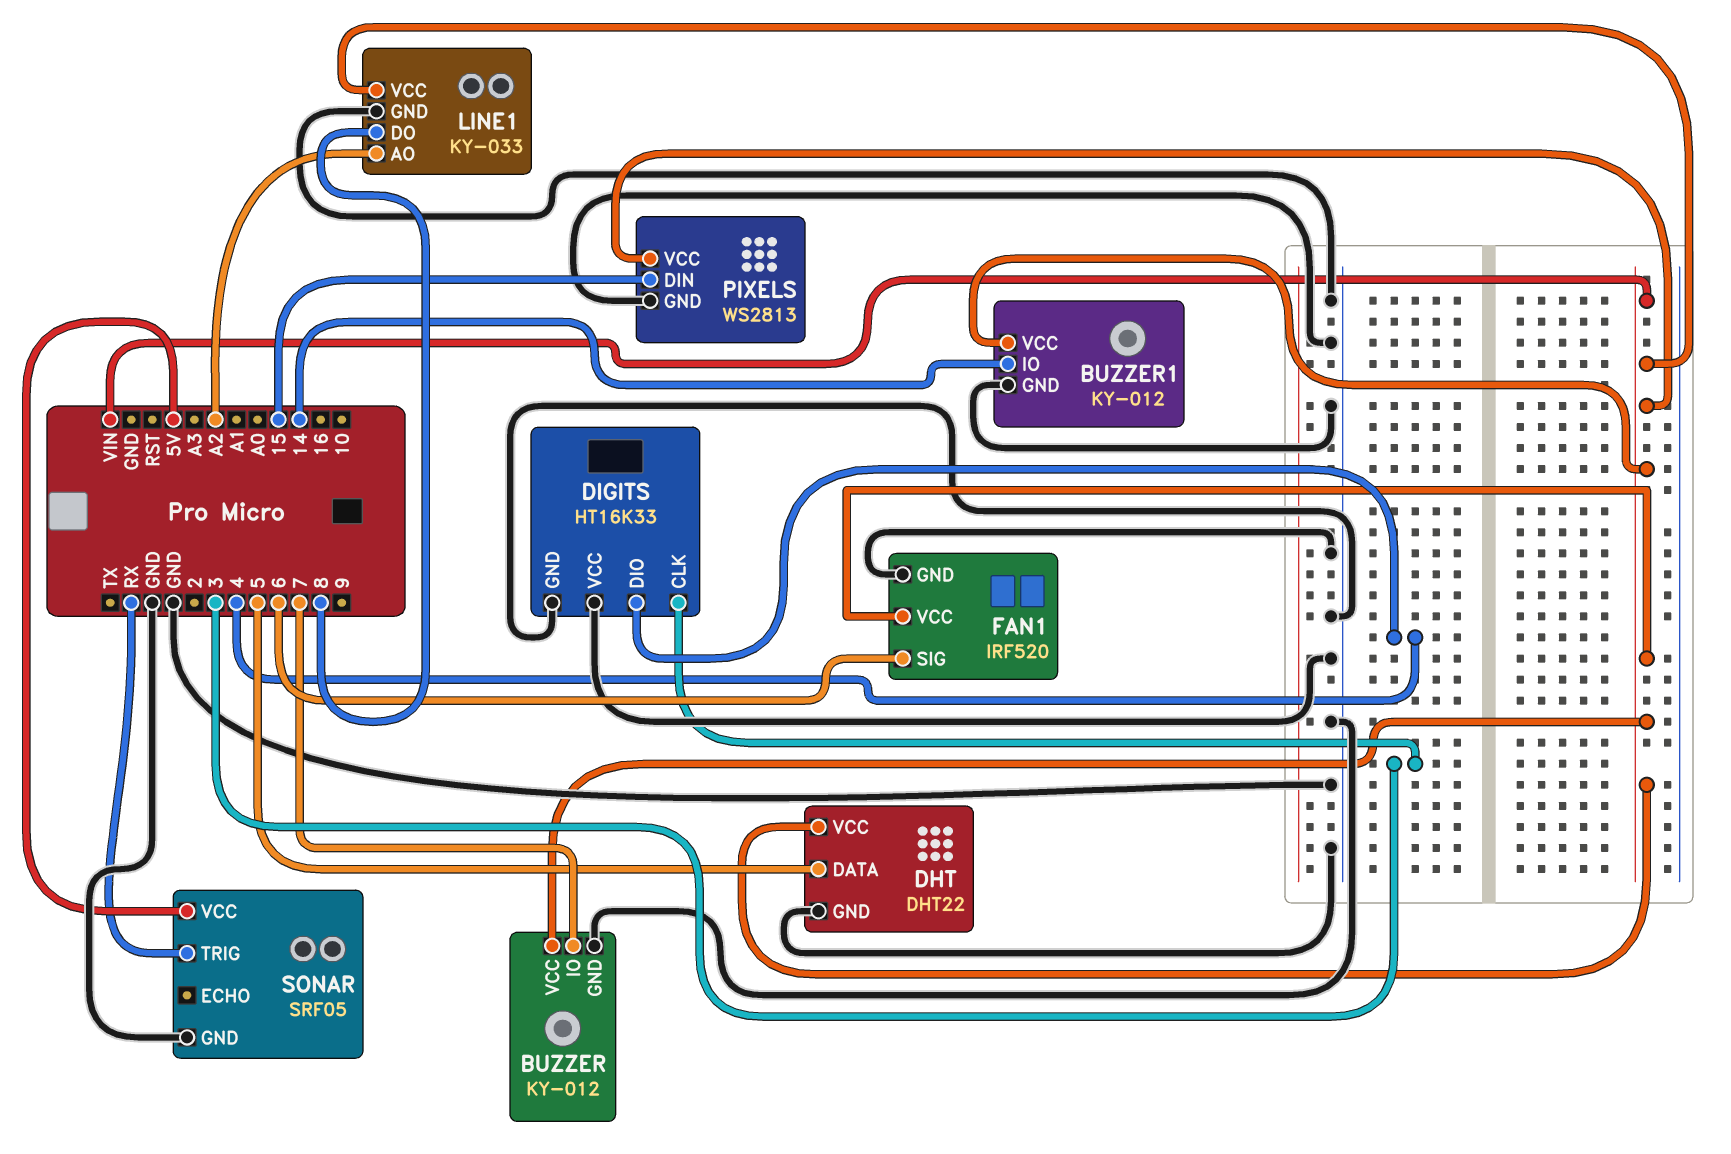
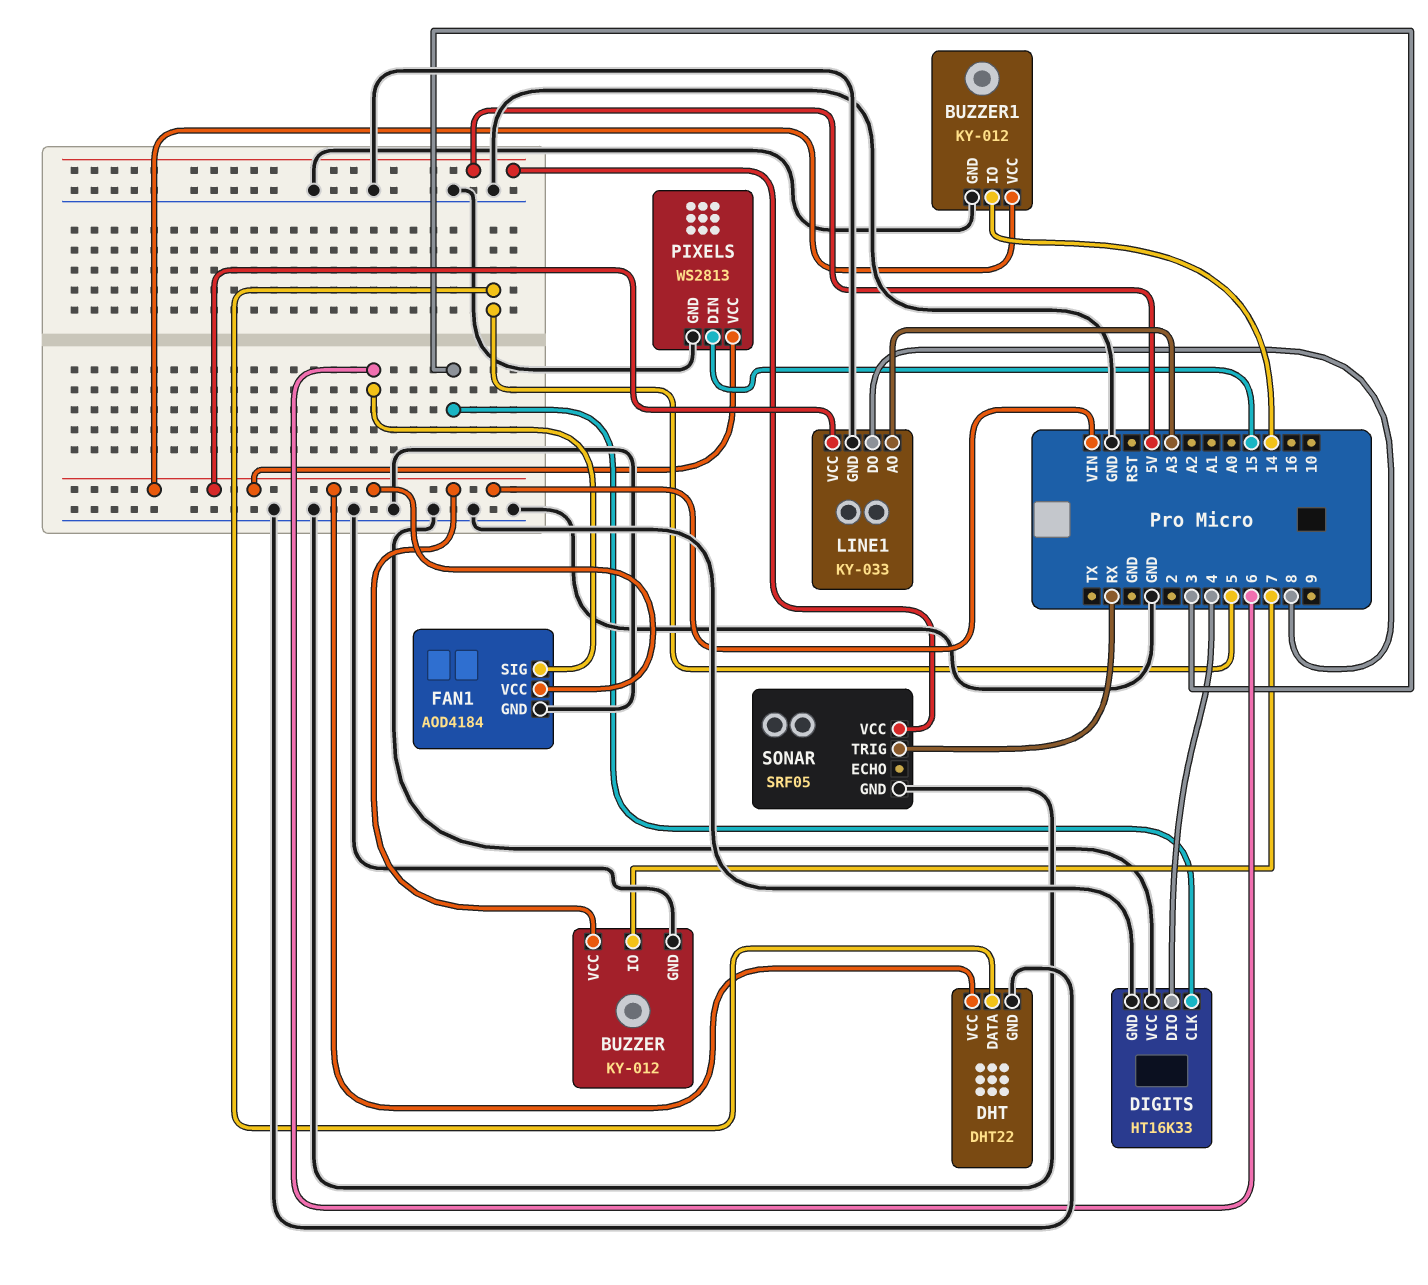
FAN1: IRF520 -> AOD4184
LINE1 pin AO: A2 -> A3

